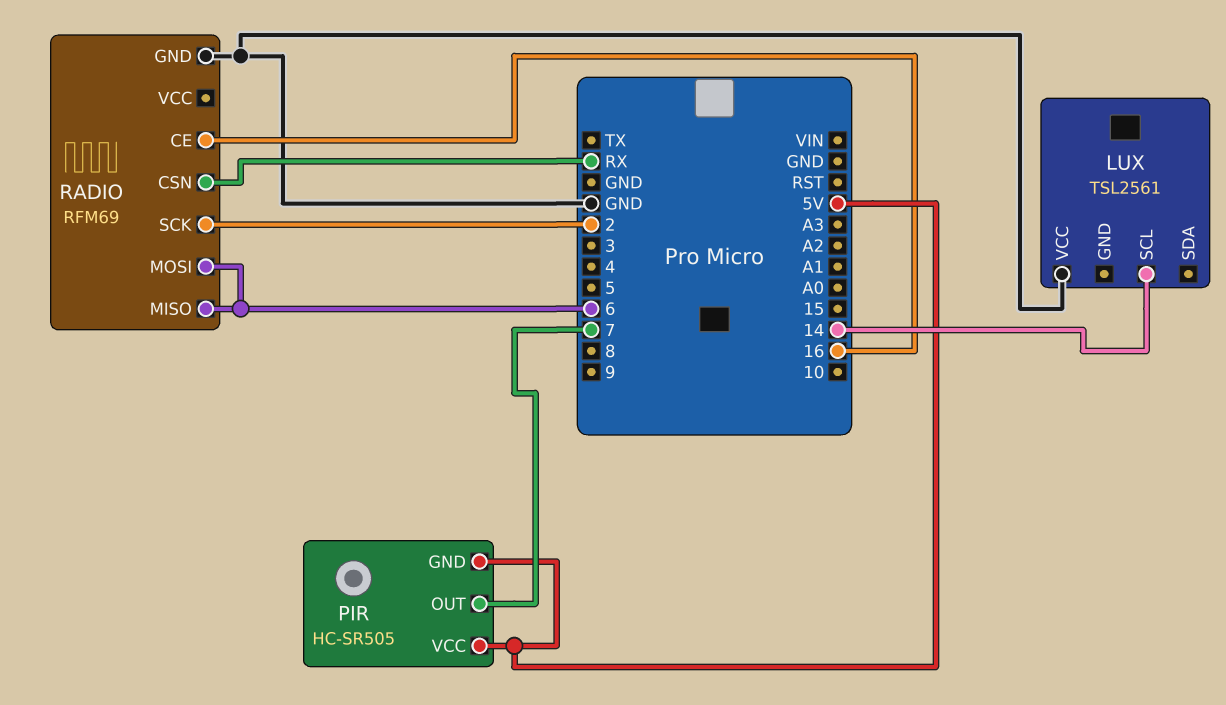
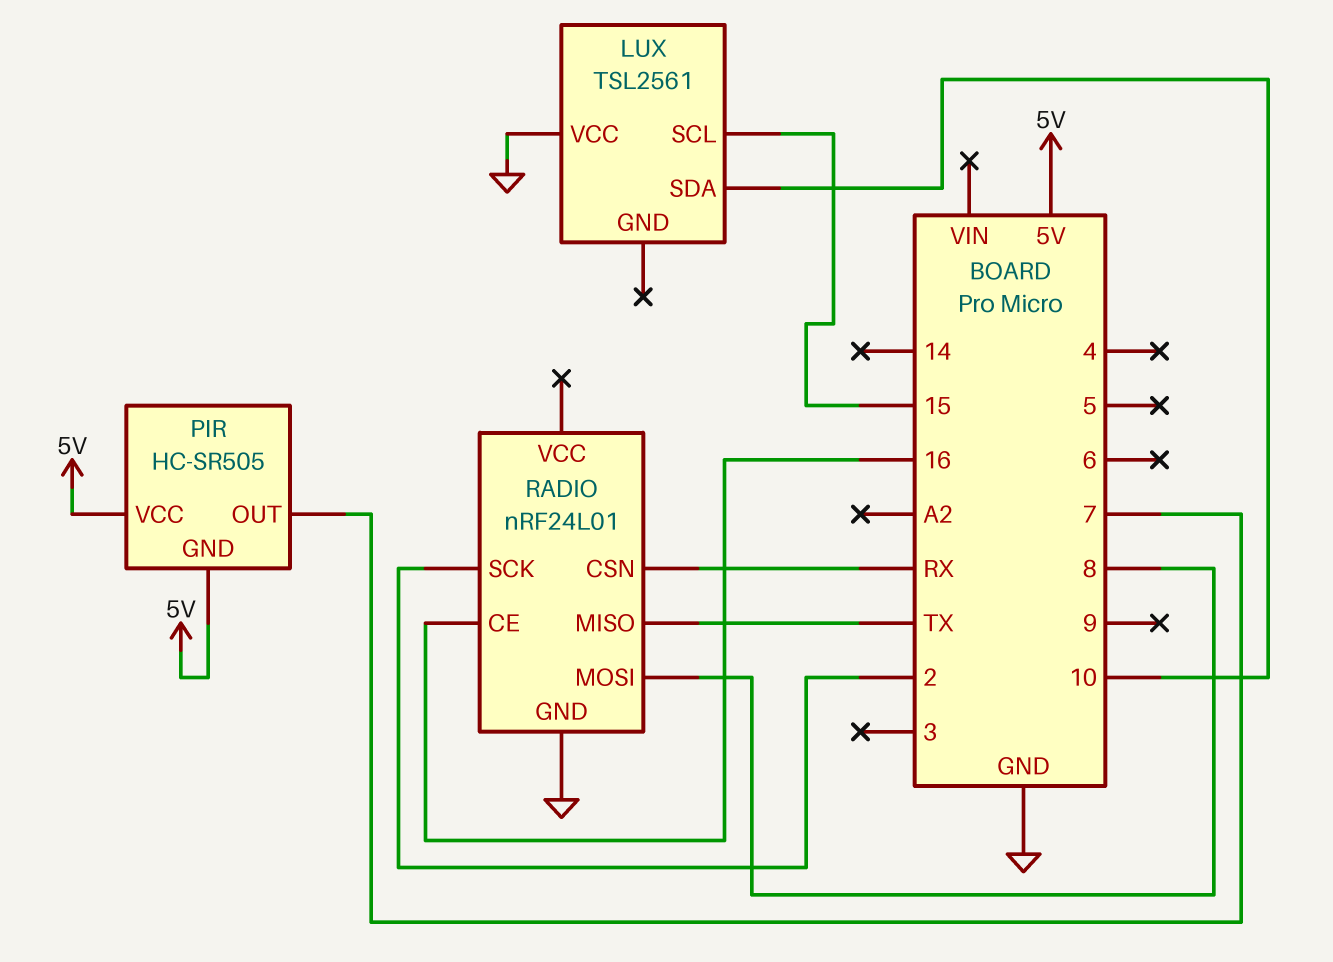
LUX pin SCL: 14 -> 15
LUX pin SDA: none -> 10
RADIO: RFM69 -> nRF24L01
RADIO pin MISO: 6 -> TX
RADIO pin MOSI: 6 -> 8

